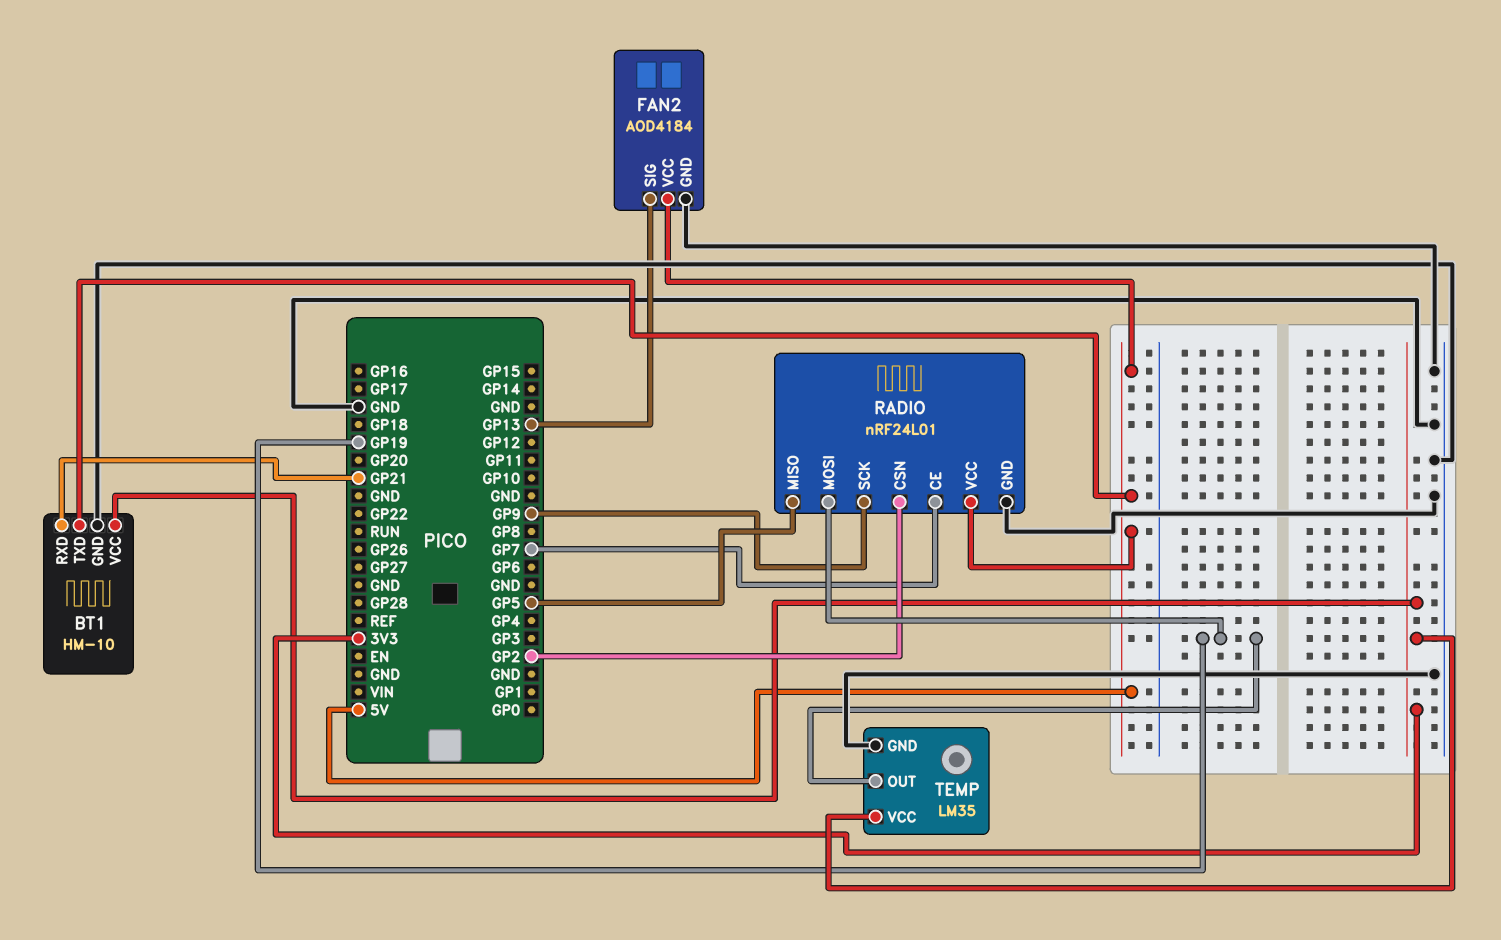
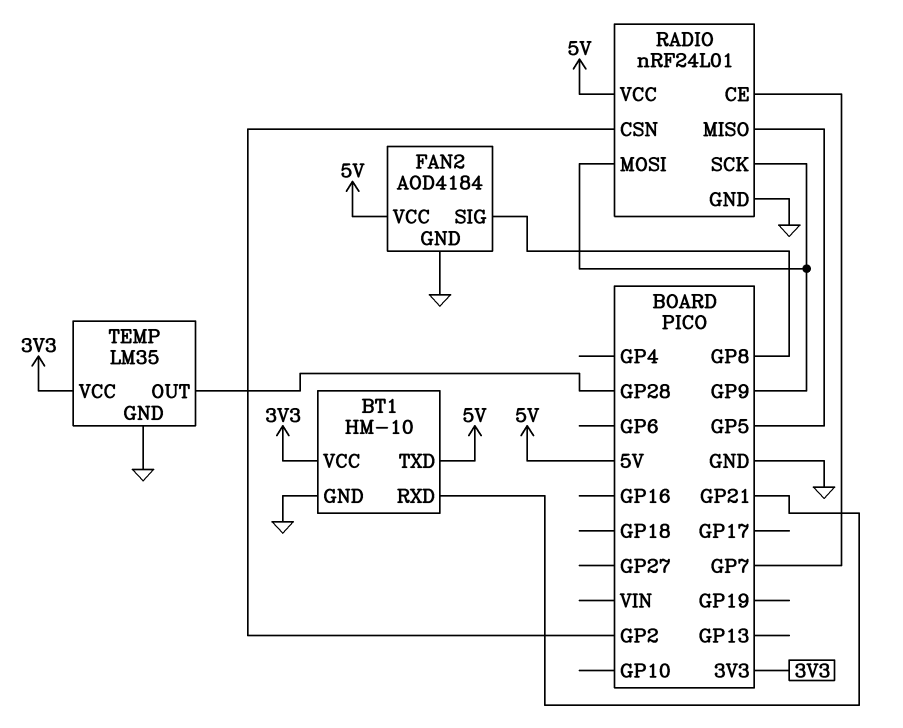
FAN2 pin SIG: GP13 -> GP8
RADIO pin MOSI: GP19 -> GP9
TEMP pin OUT: GP19 -> GP28

